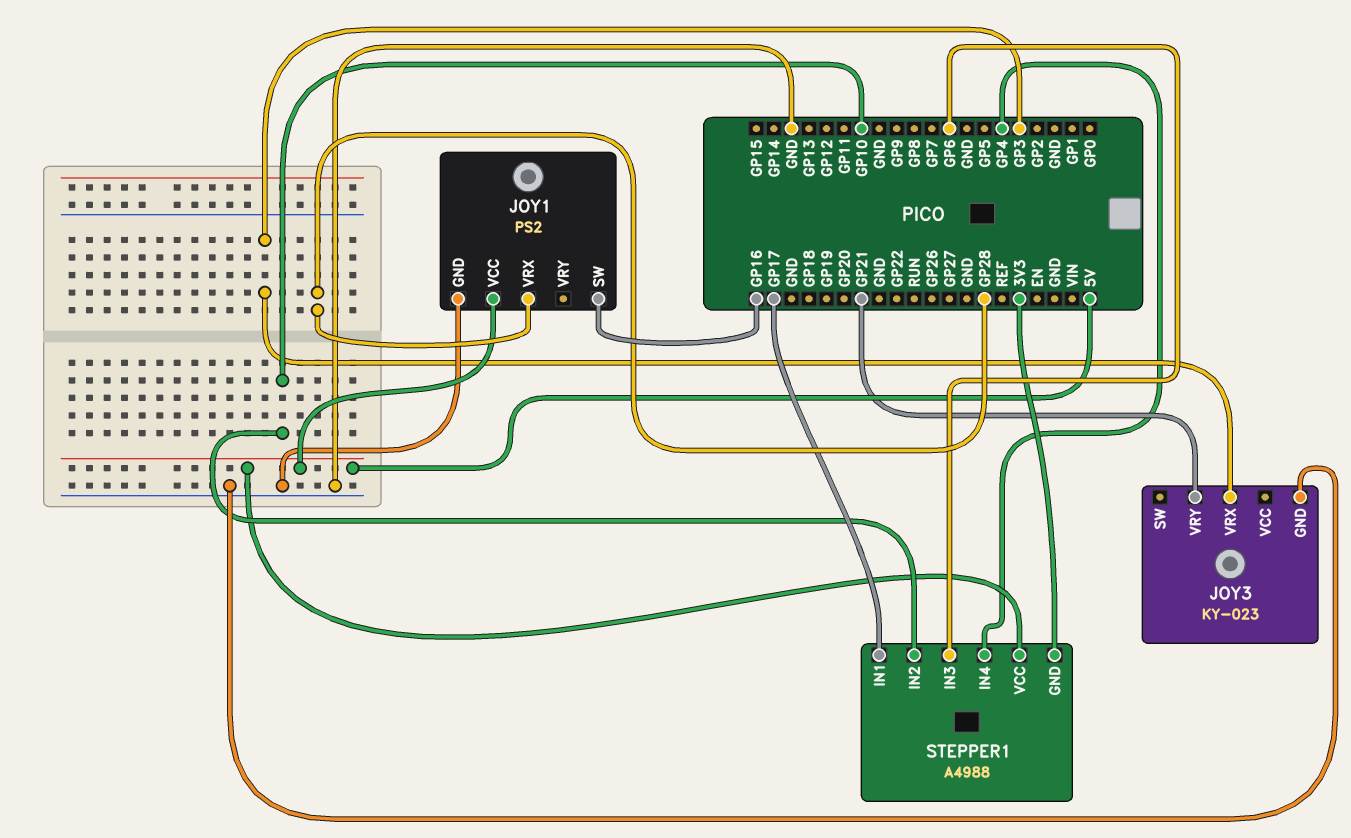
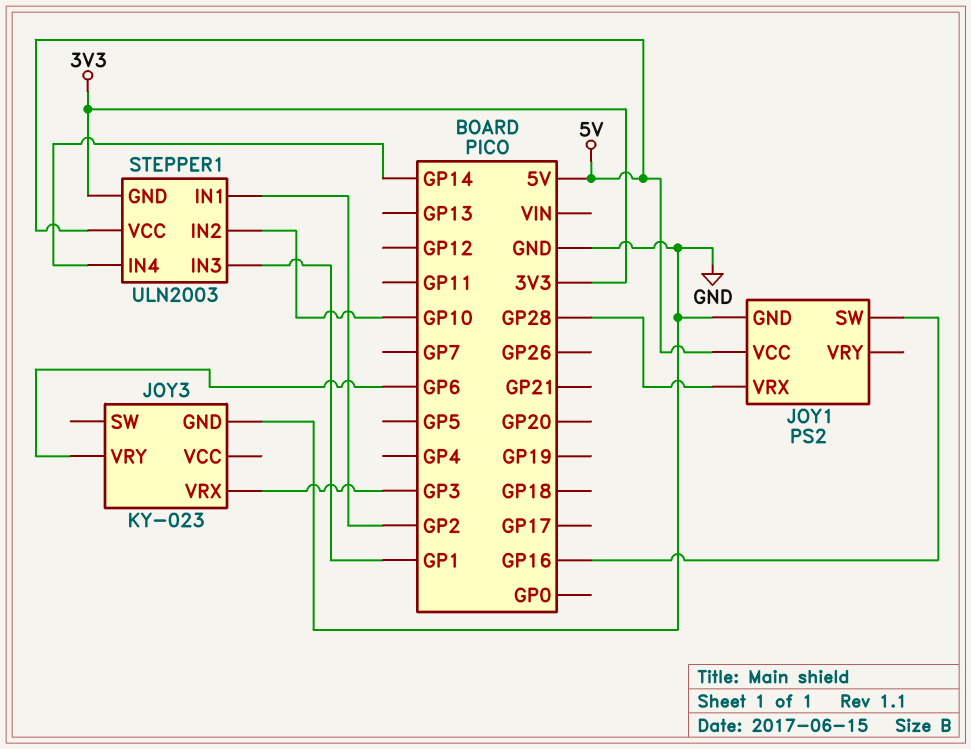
JOY3 pin VRY: GP21 -> GP6
STEPPER1: A4988 -> ULN2003
STEPPER1 pin IN1: GP17 -> GP2
STEPPER1 pin IN3: GP6 -> GP1
STEPPER1 pin IN4: GP4 -> GP14

